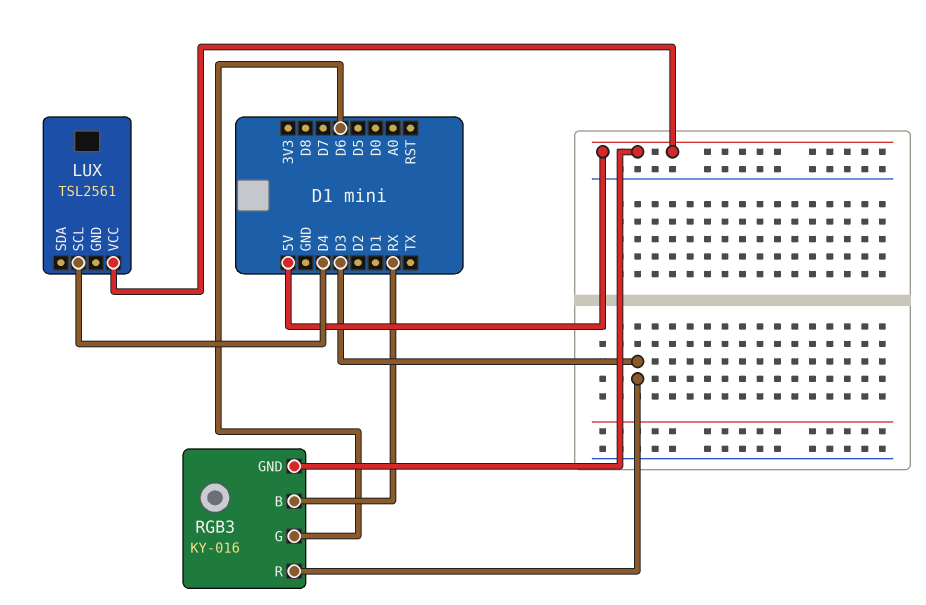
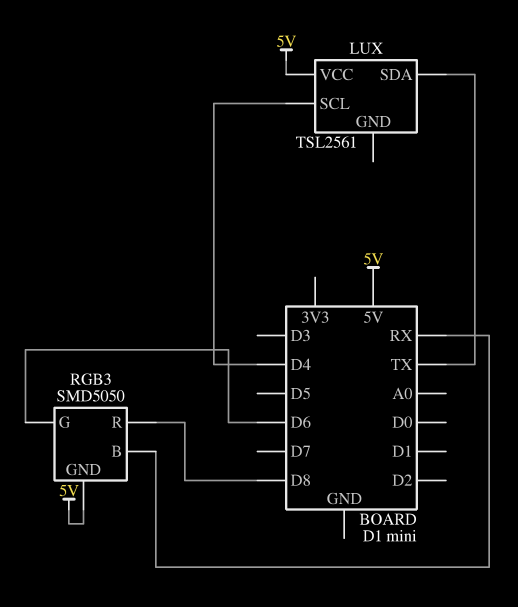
LUX pin SDA: none -> TX
RGB3: KY-016 -> SMD5050
RGB3 pin R: D3 -> D8

